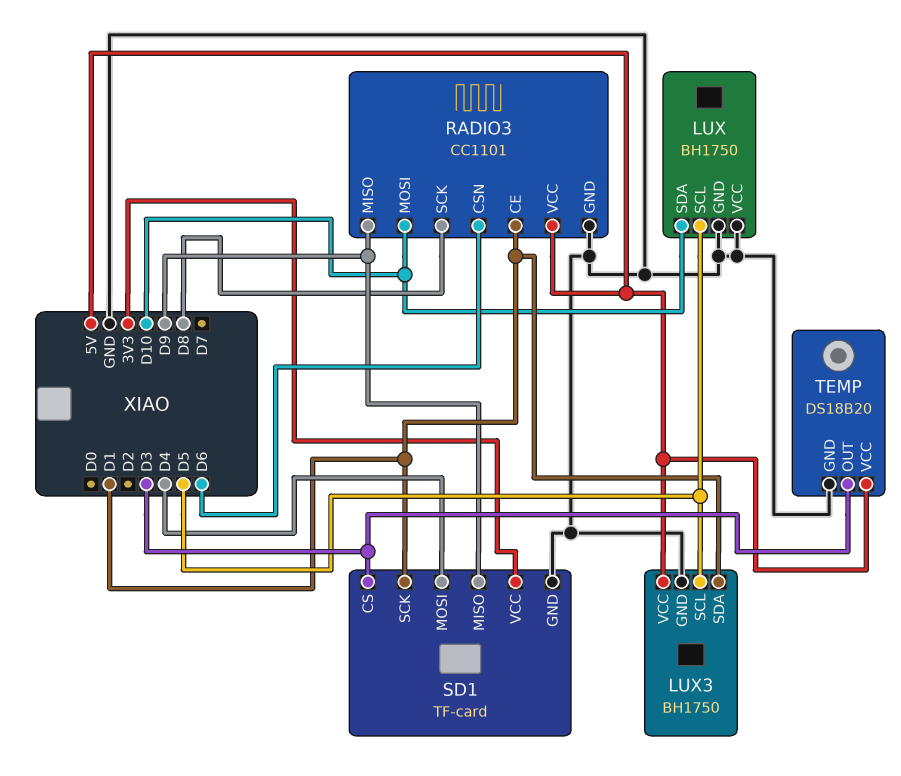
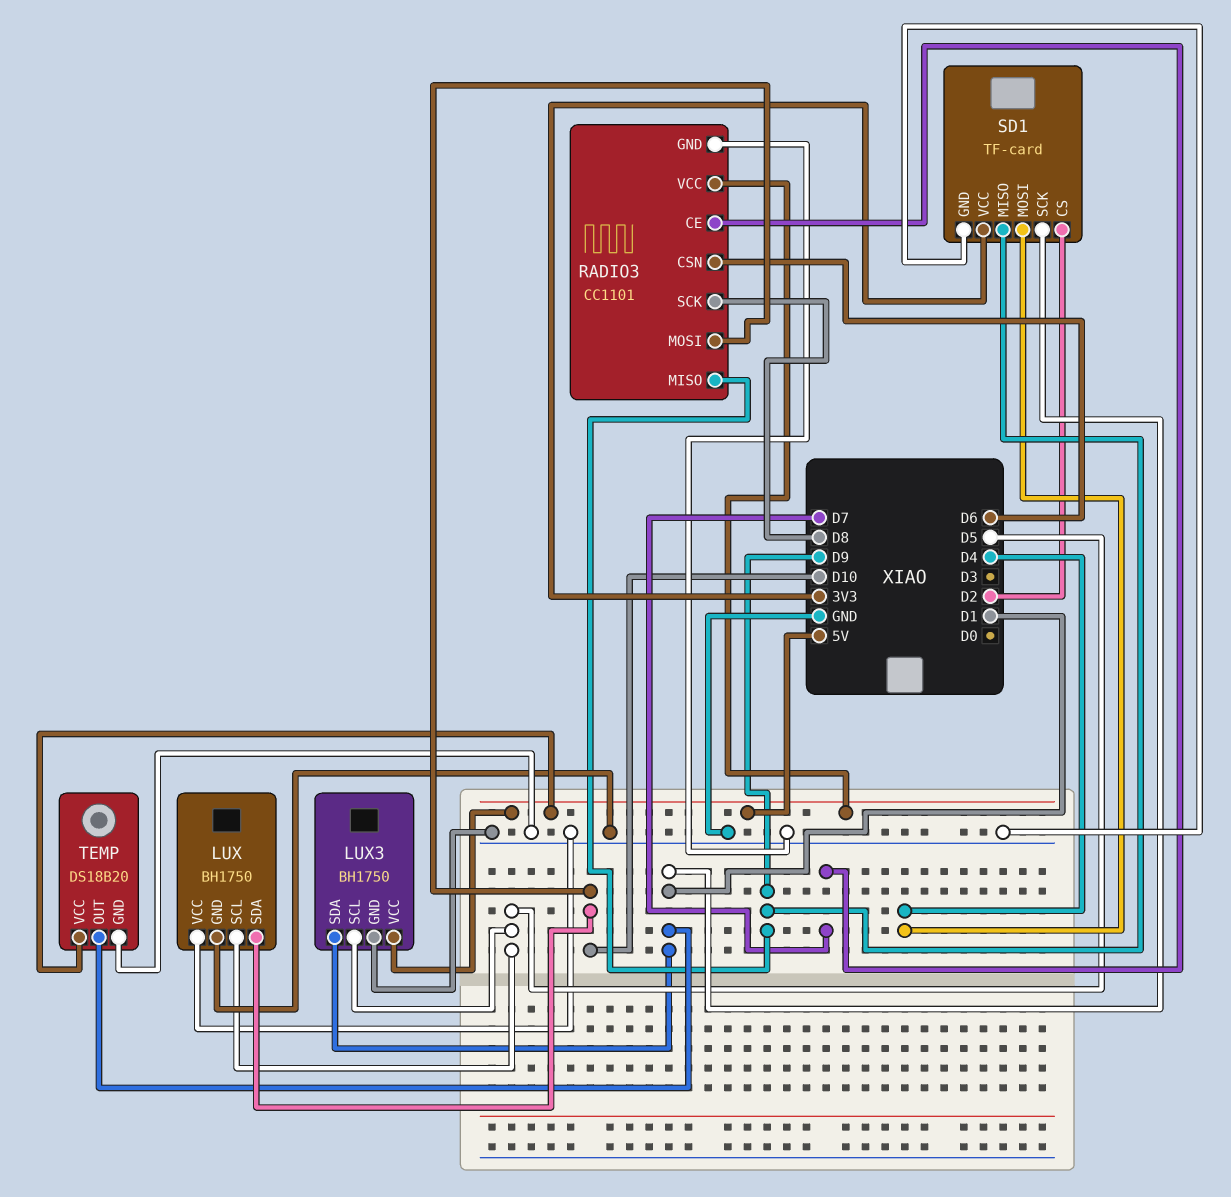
RADIO3 pin CE: D1 -> D7
SD1 pin CS: D3 -> D2
TEMP pin OUT: D3 -> D1

